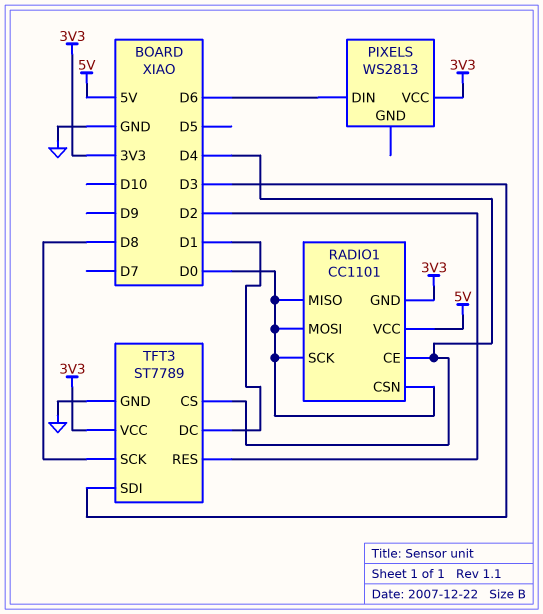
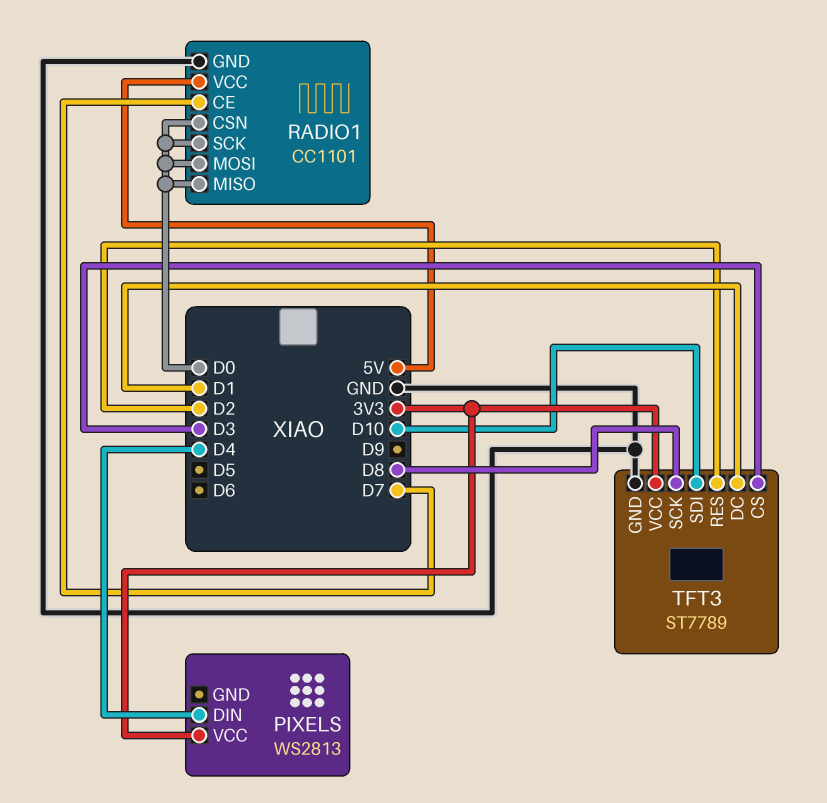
PIXELS pin DIN: D6 -> D4
RADIO1 pin CE: D4 -> D7
RADIO1 pin GND: 3V3 -> GND
TFT3 pin CS: D4 -> D3
TFT3 pin SDI: D3 -> D10

